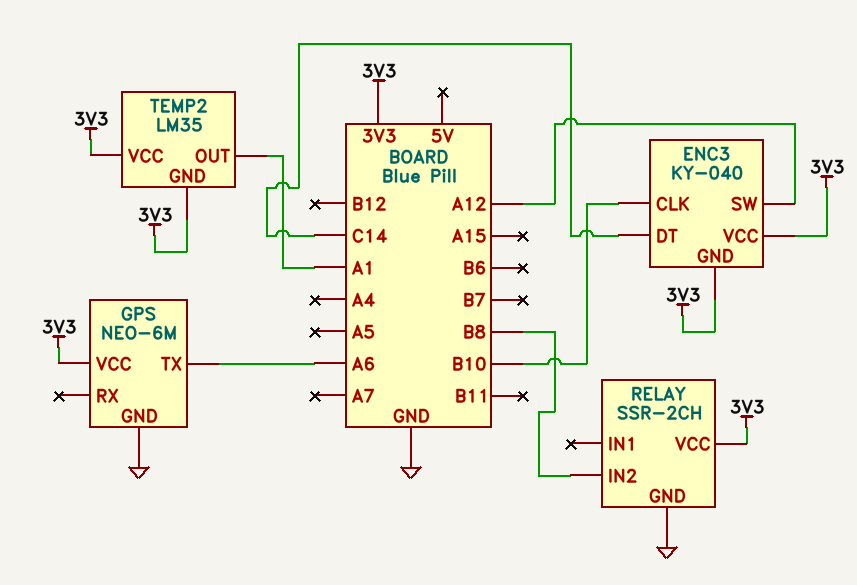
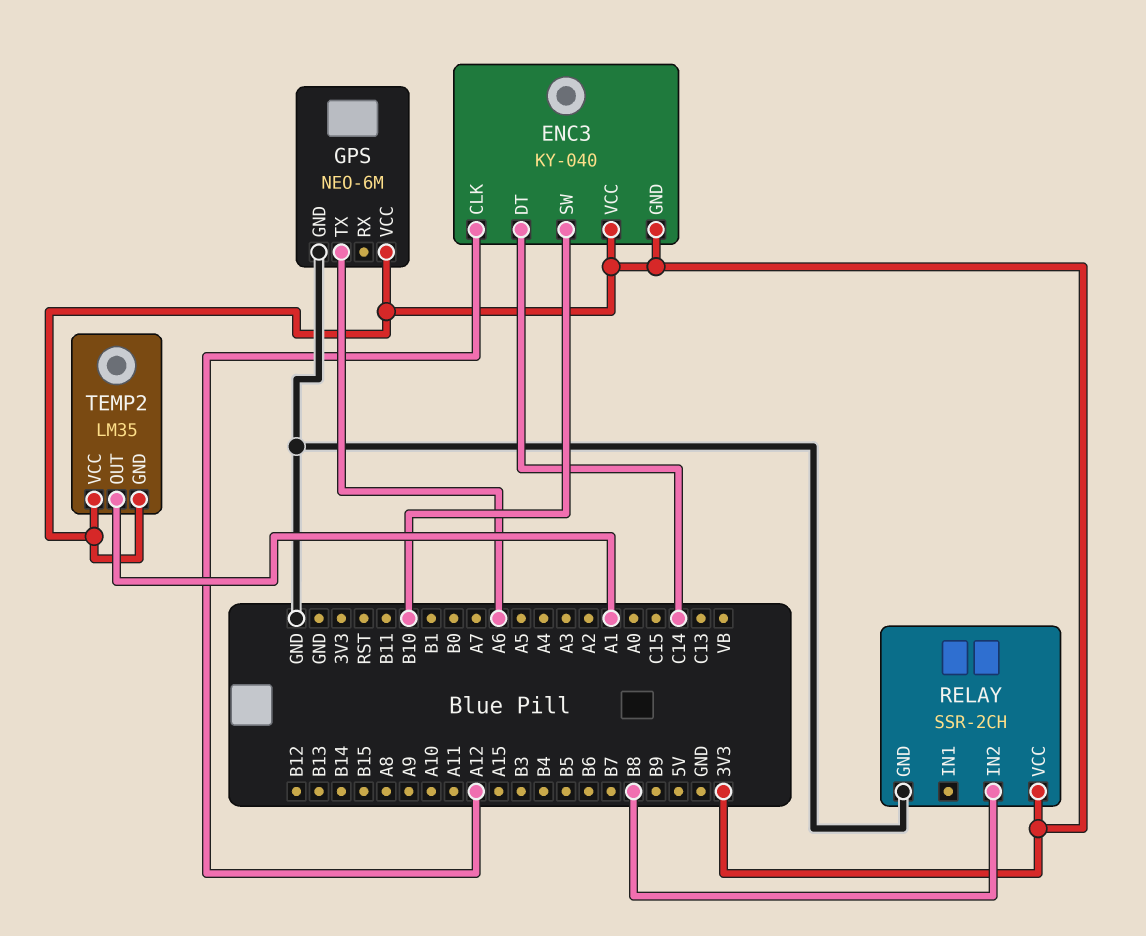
ENC3 pin CLK: B10 -> A12
ENC3 pin SW: A12 -> B10

